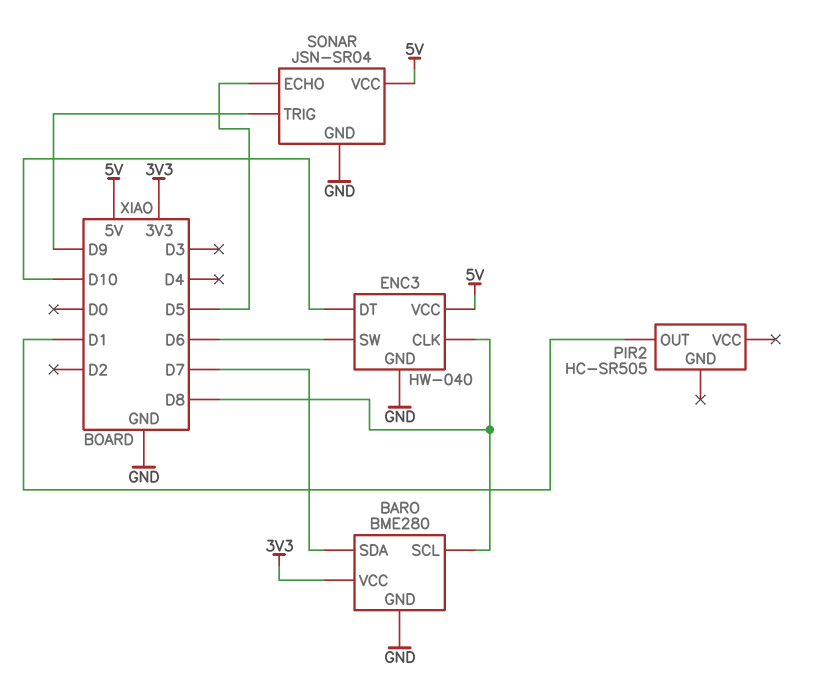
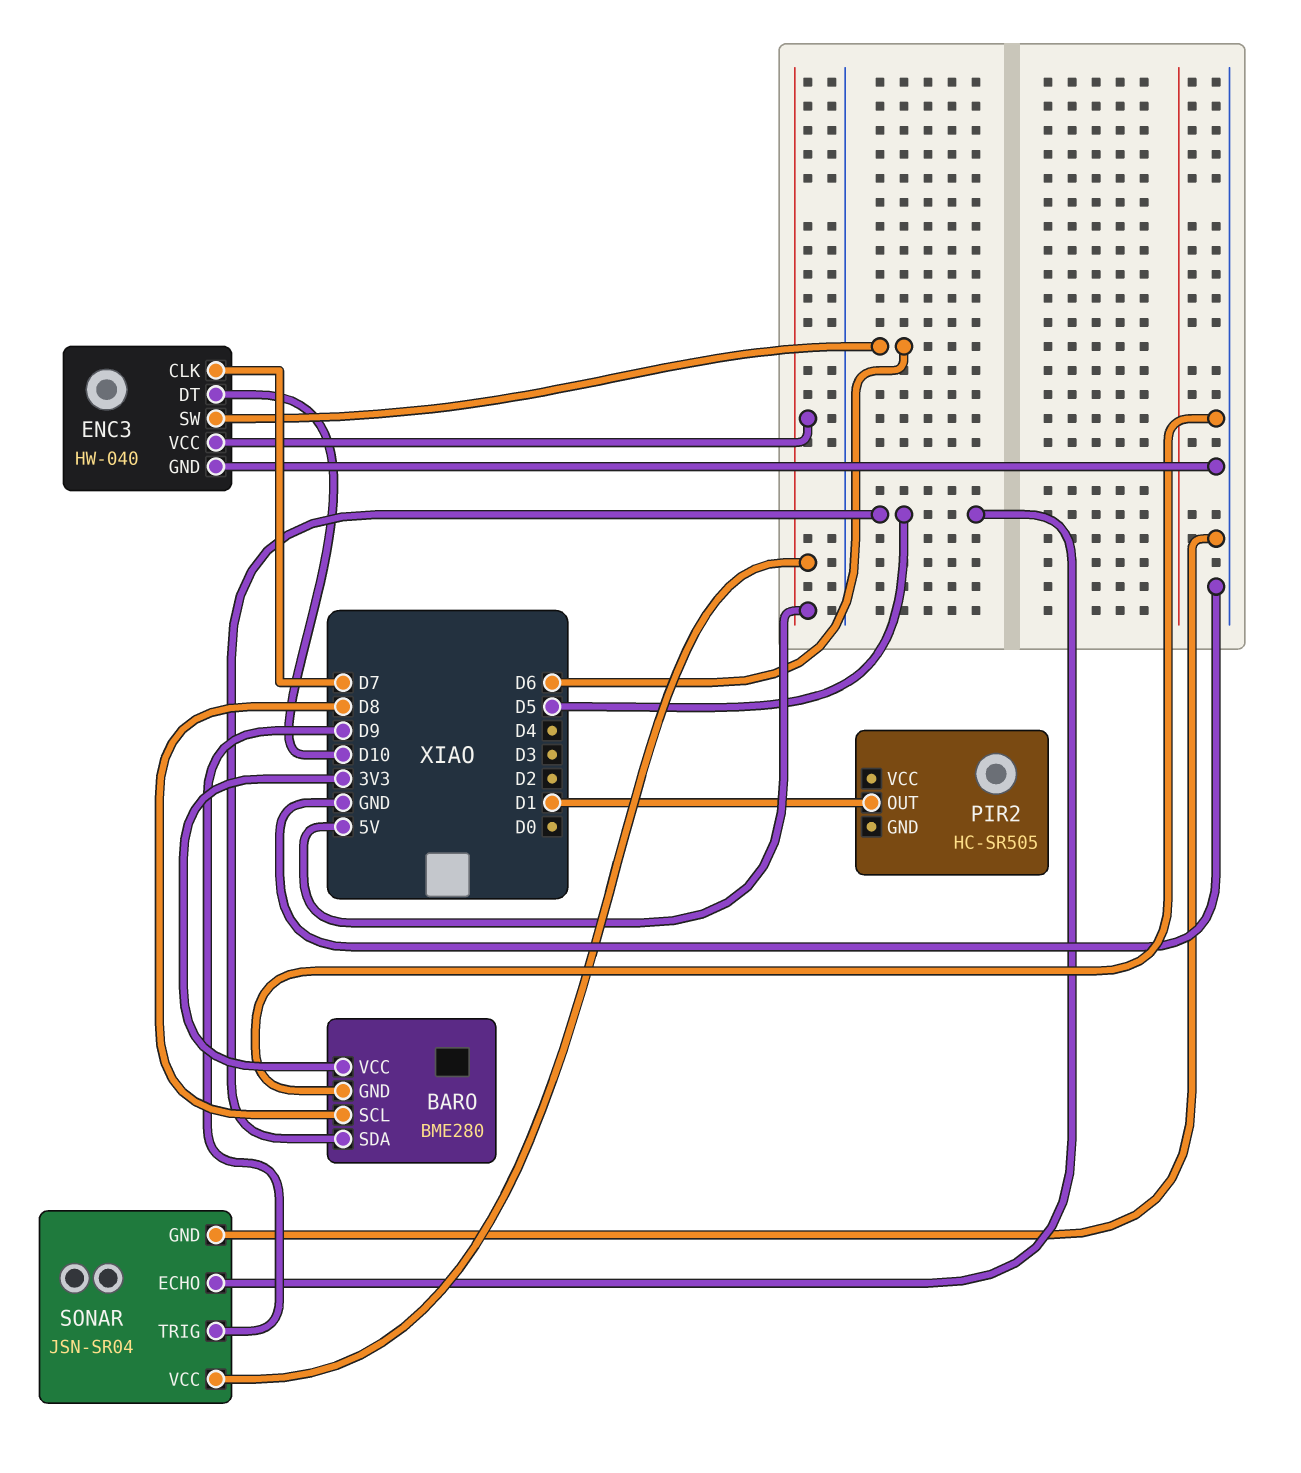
BARO pin SDA: D7 -> D5
ENC3 pin CLK: D8 -> D7

